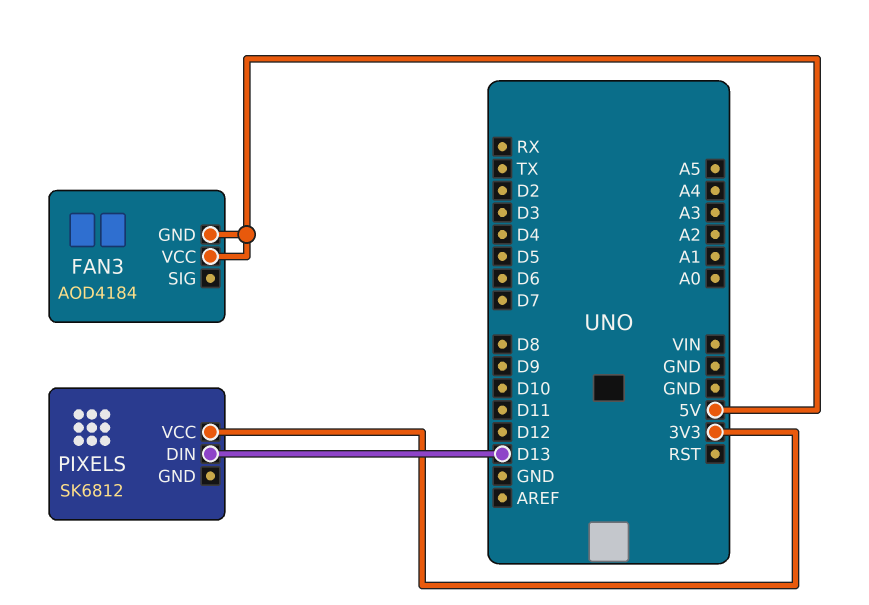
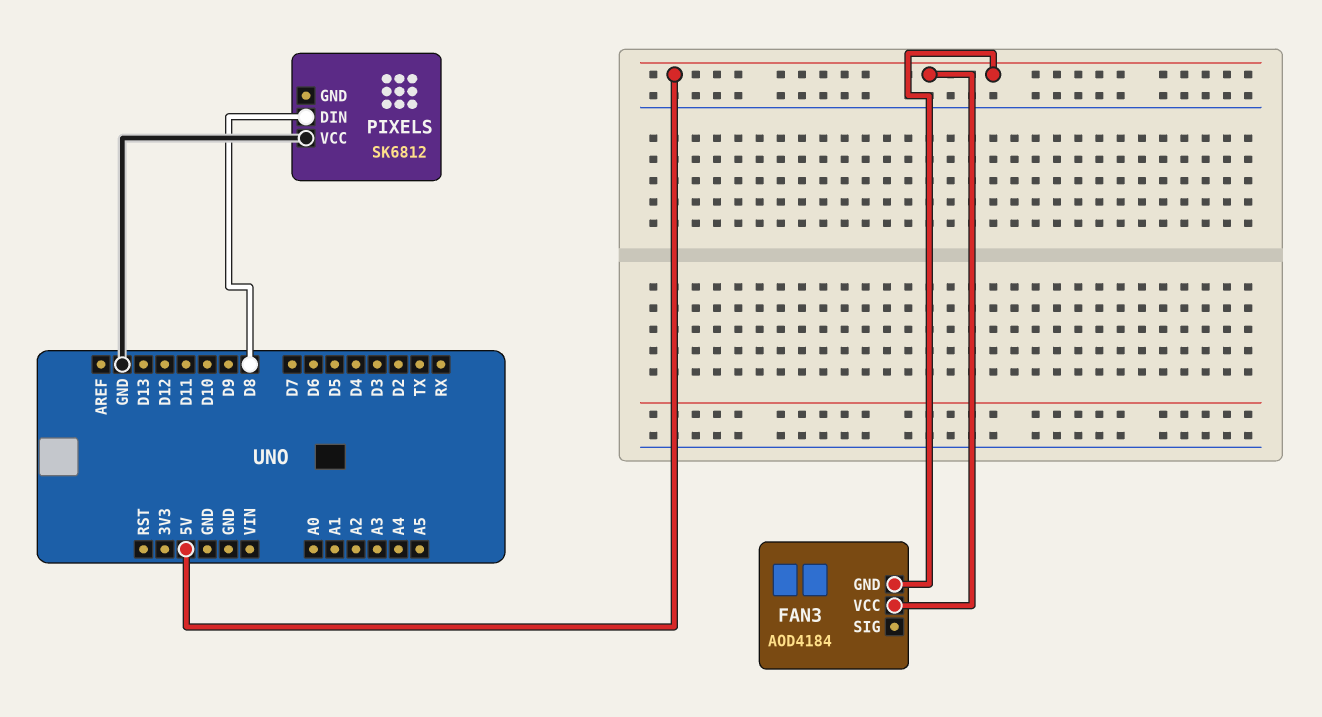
PIXELS pin DIN: D13 -> D8
PIXELS pin VCC: 3V3 -> GND

